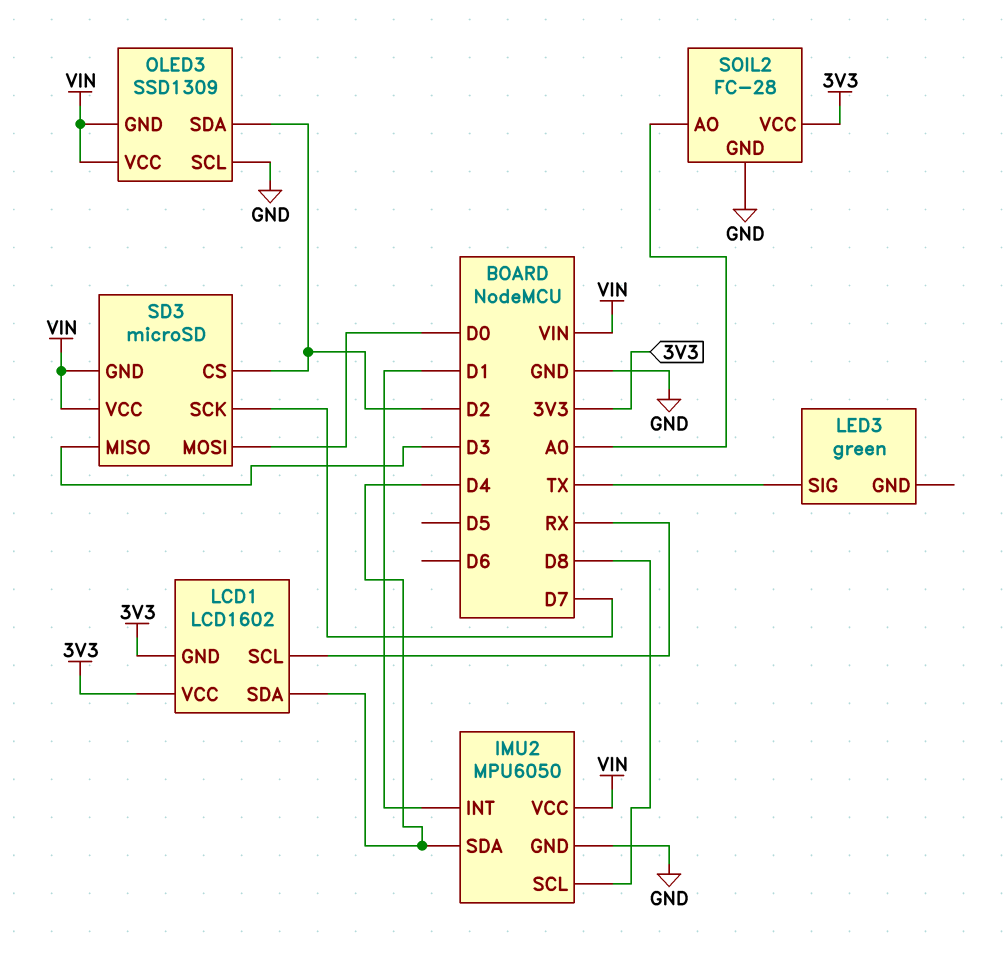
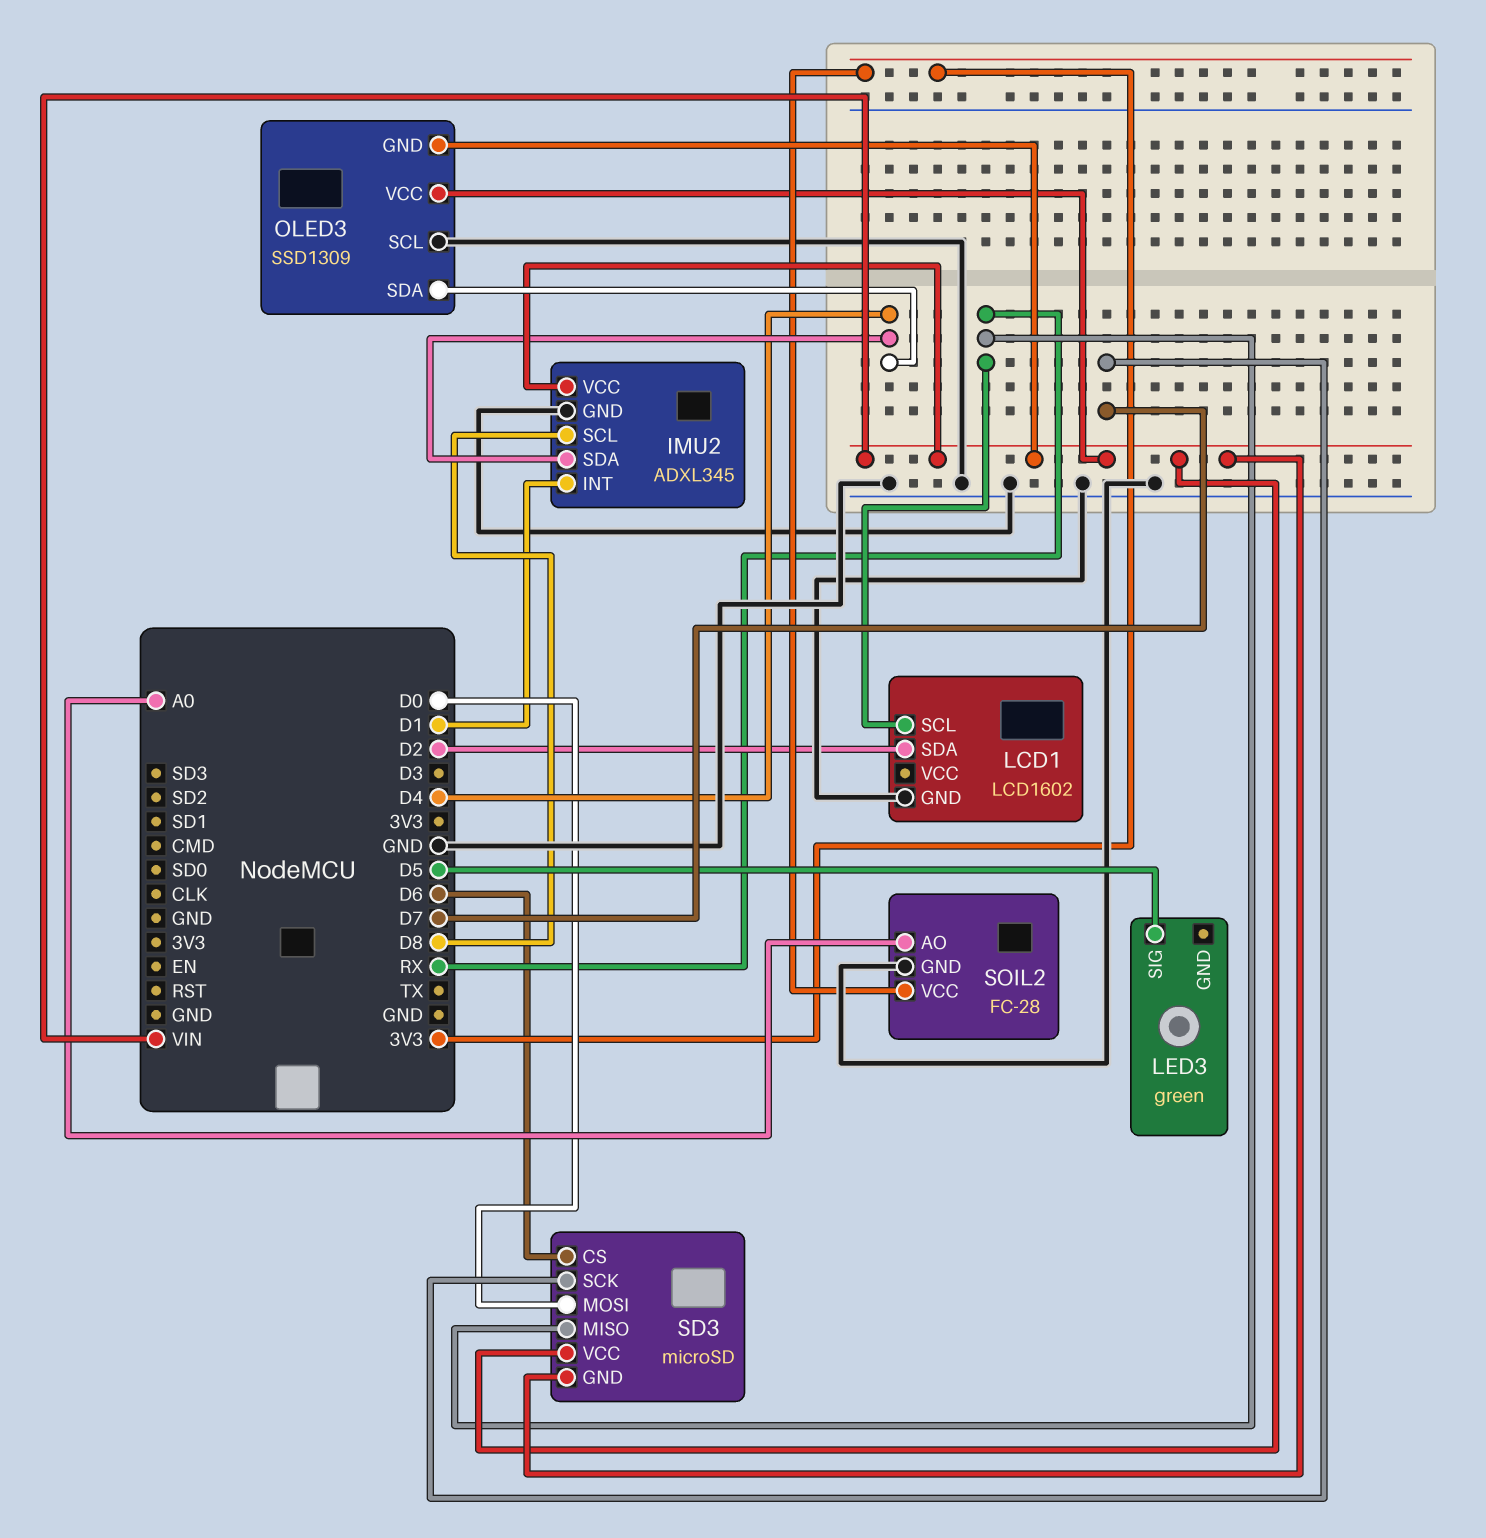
IMU2: MPU6050 -> ADXL345
LCD1 pin GND: 3V3 -> GND
LCD1 pin SDA: D4 -> D2
LCD1 pin VCC: 3V3 -> none
LED3 pin SIG: TX -> D5
OLED3 pin SDA: D2 -> D4
SD3 pin CS: D2 -> D6
SD3 pin MISO: D3 -> RX

